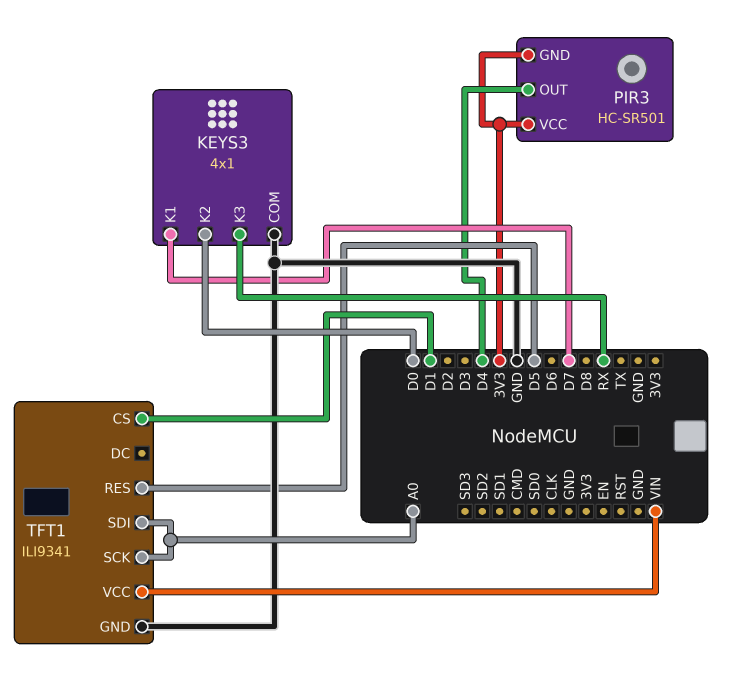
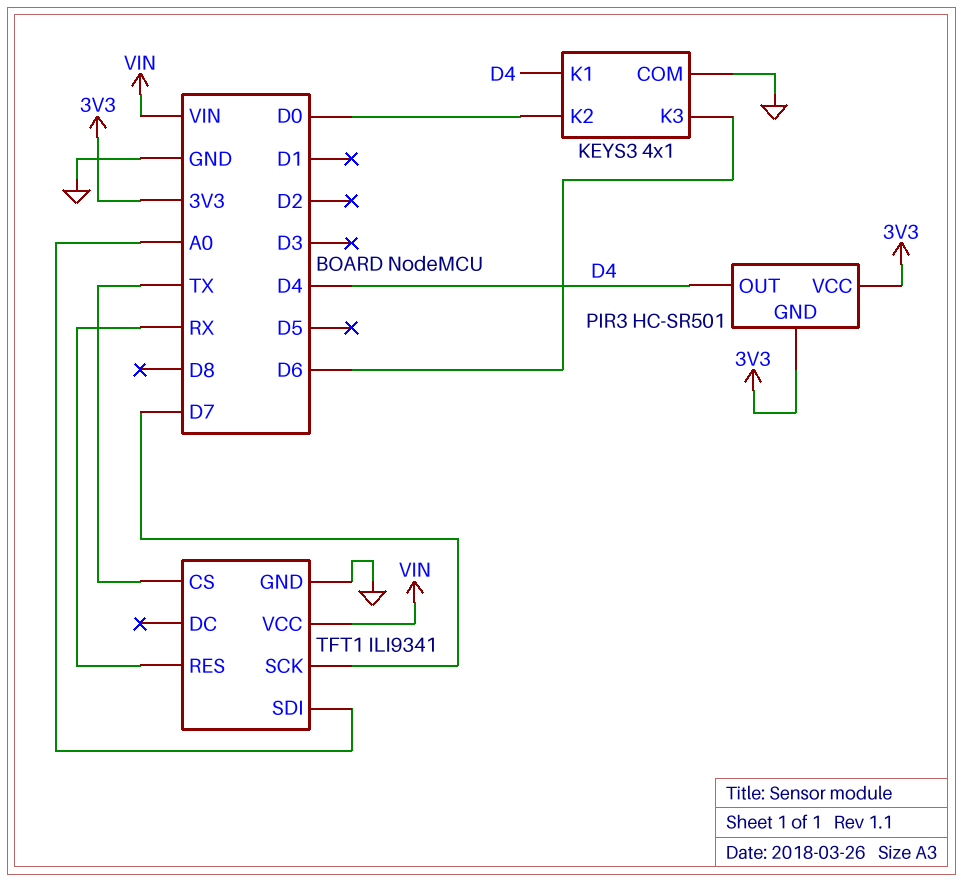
KEYS3 pin K1: D7 -> D4
KEYS3 pin K3: RX -> D6
TFT1 pin CS: D1 -> TX
TFT1 pin RES: D5 -> RX
TFT1 pin SCK: A0 -> D7

